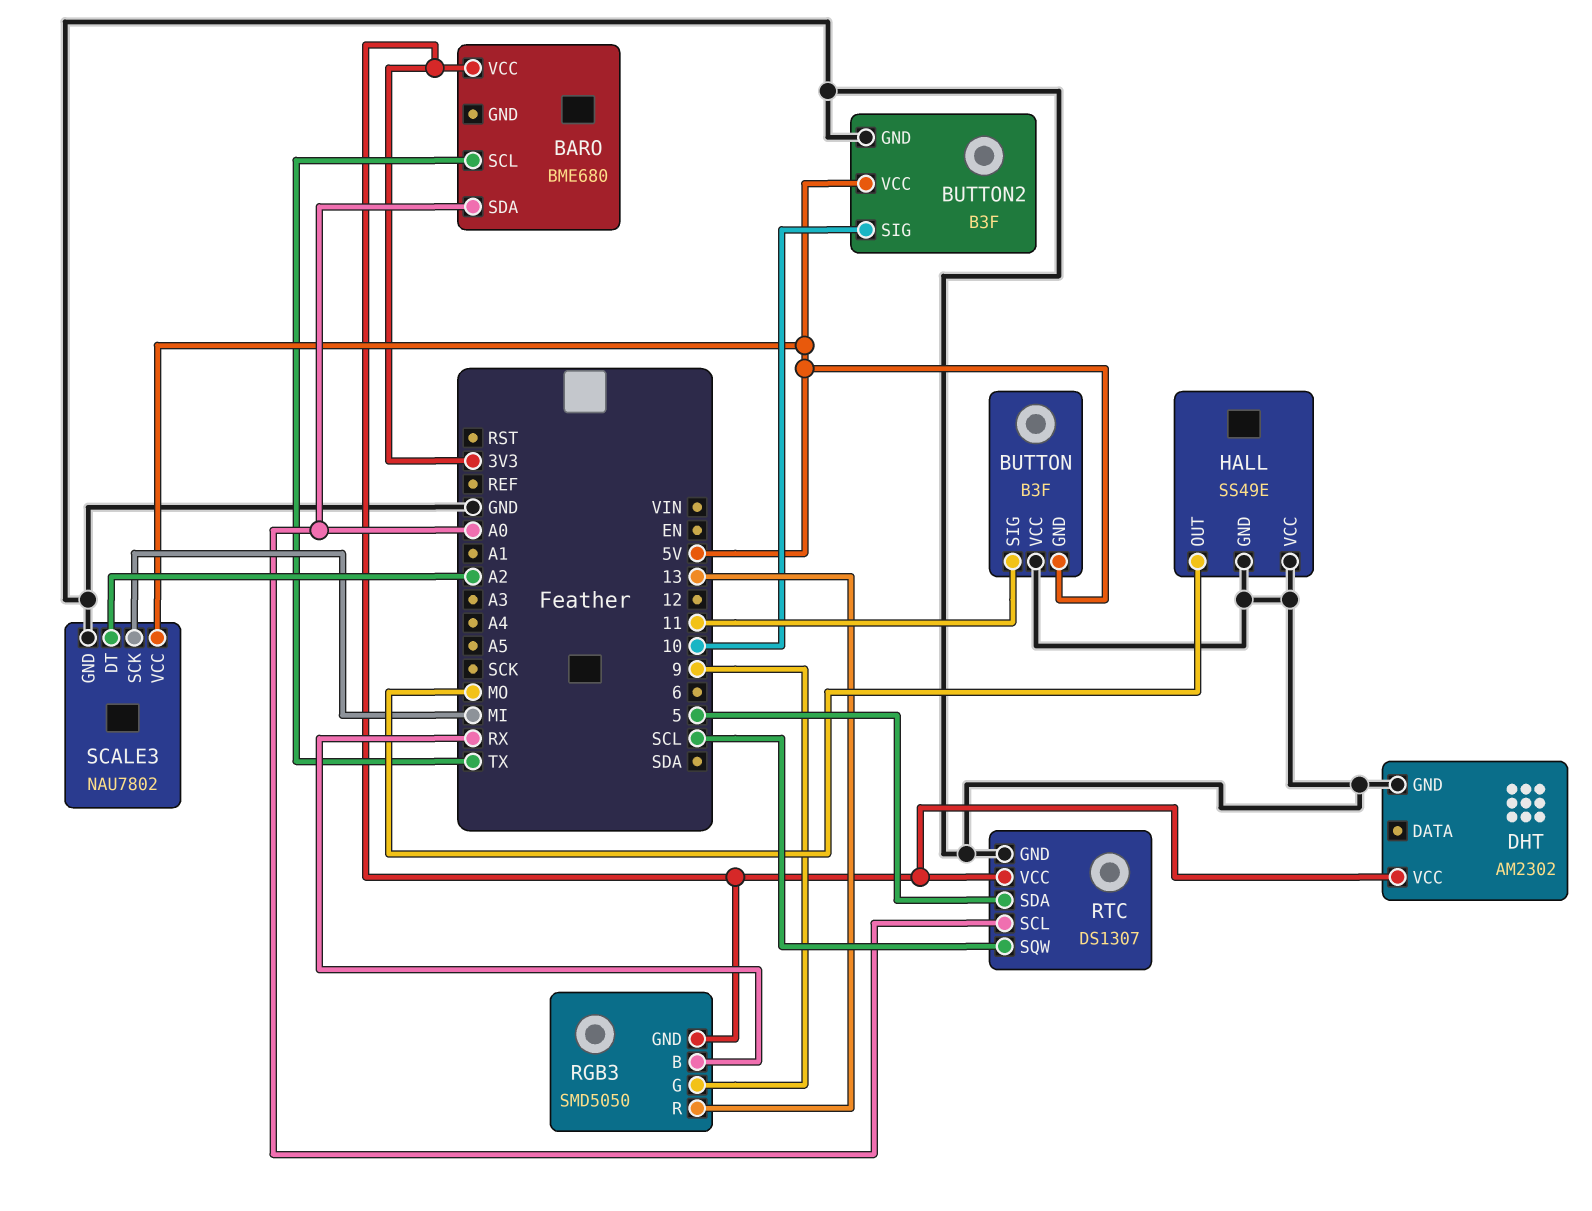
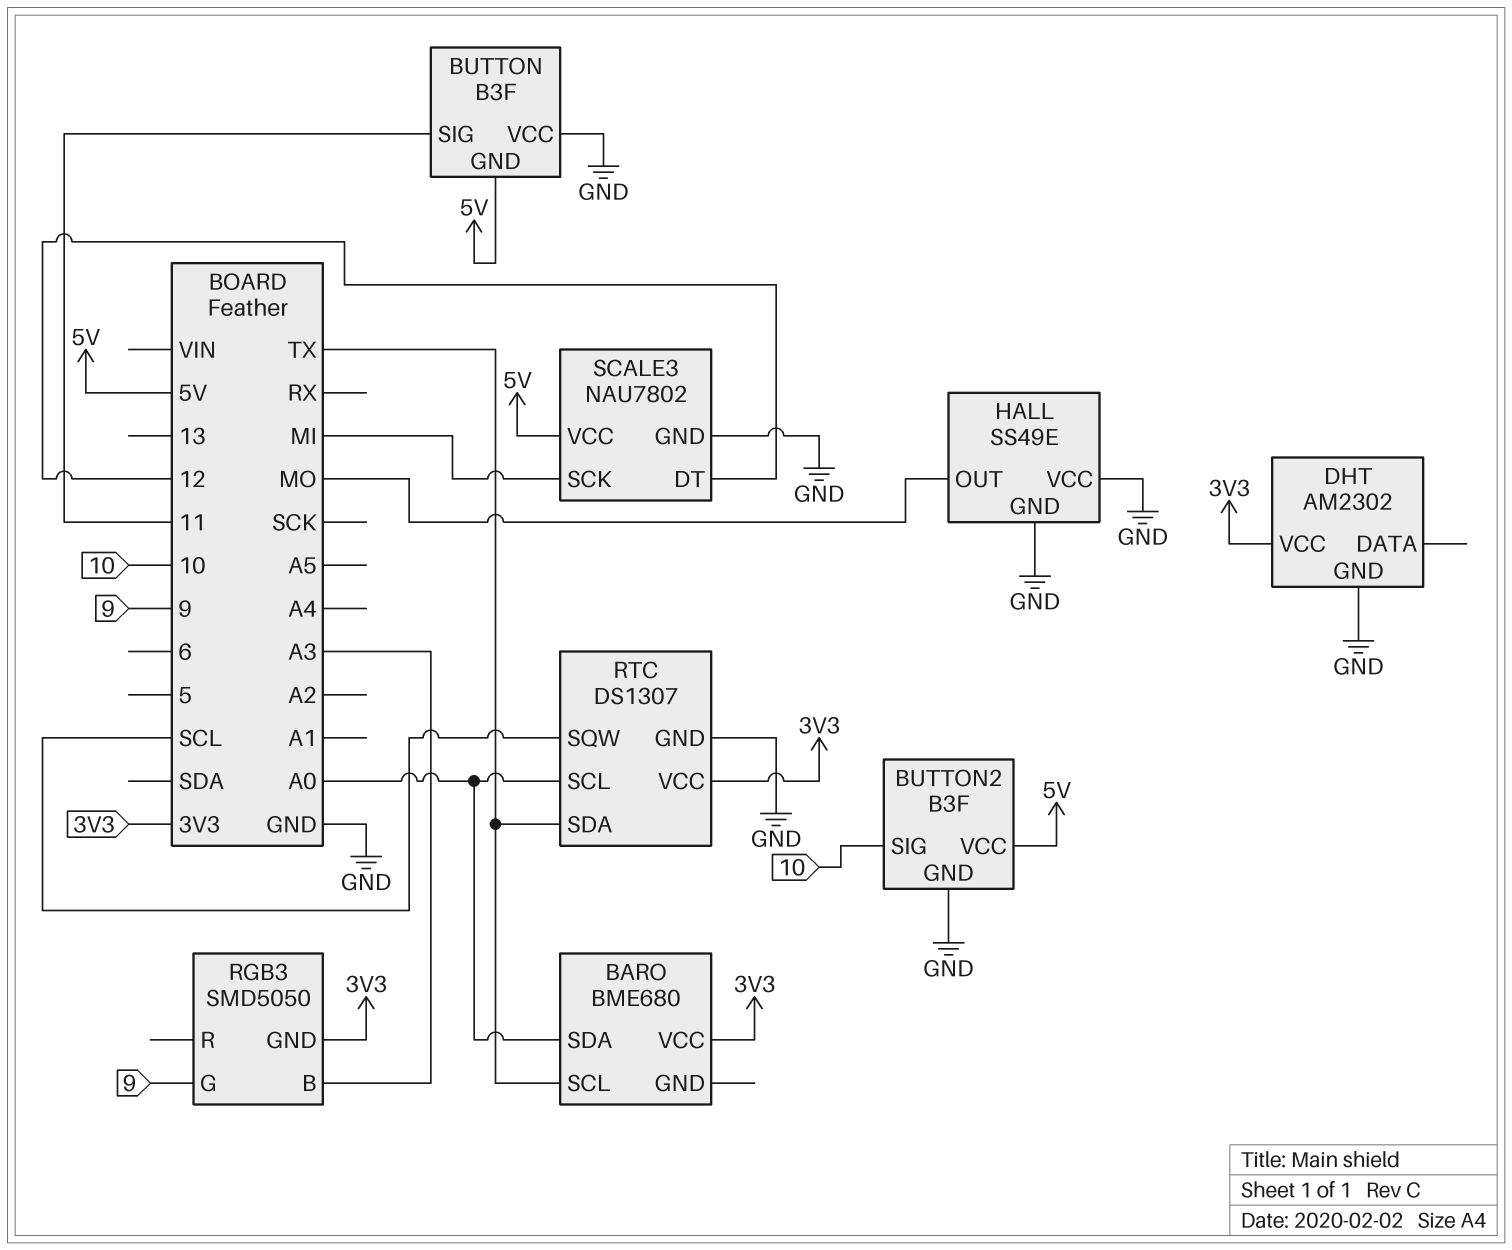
RGB3 pin B: RX -> A3
RGB3 pin R: 13 -> none
RTC pin SDA: 5 -> TX
SCALE3 pin DT: A2 -> 12

